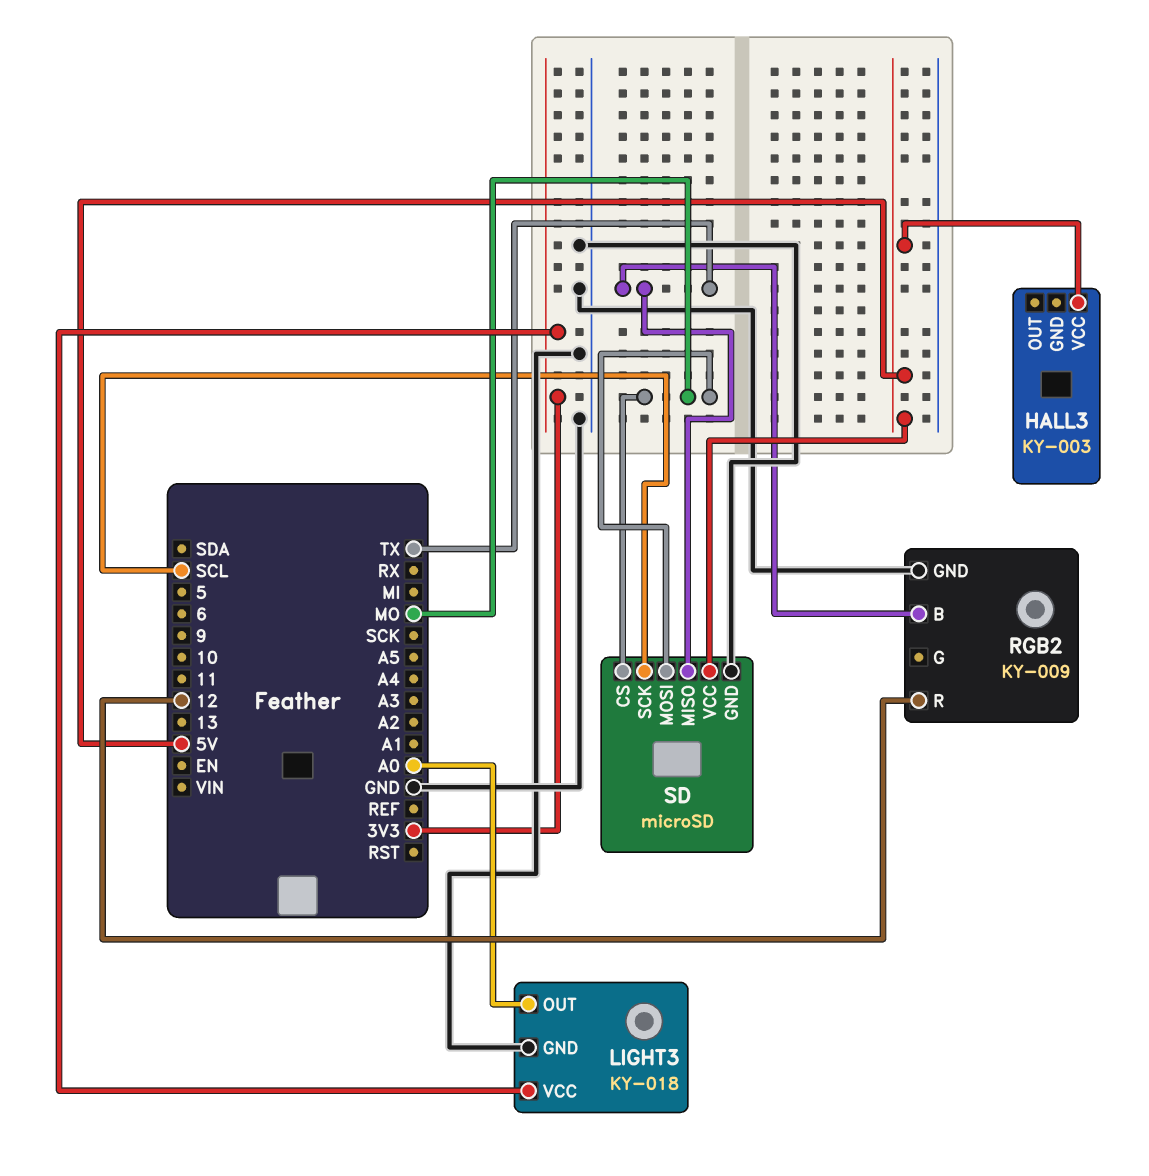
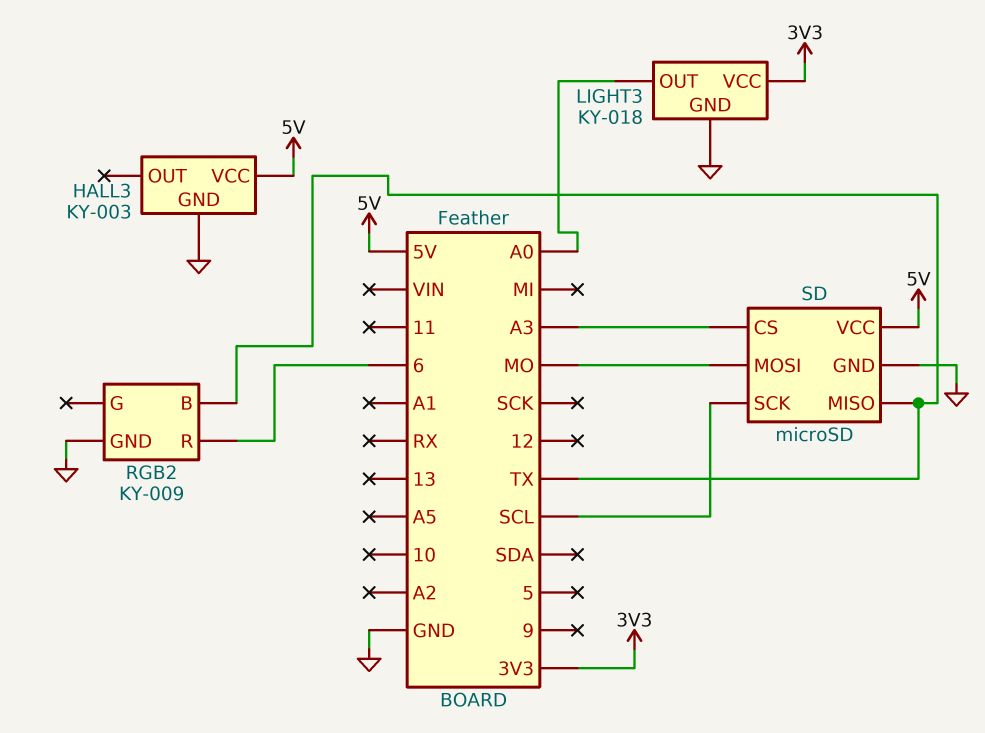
HALL3 pin GND: none -> GND
RGB2 pin R: 12 -> 6
SD pin CS: MO -> A3

